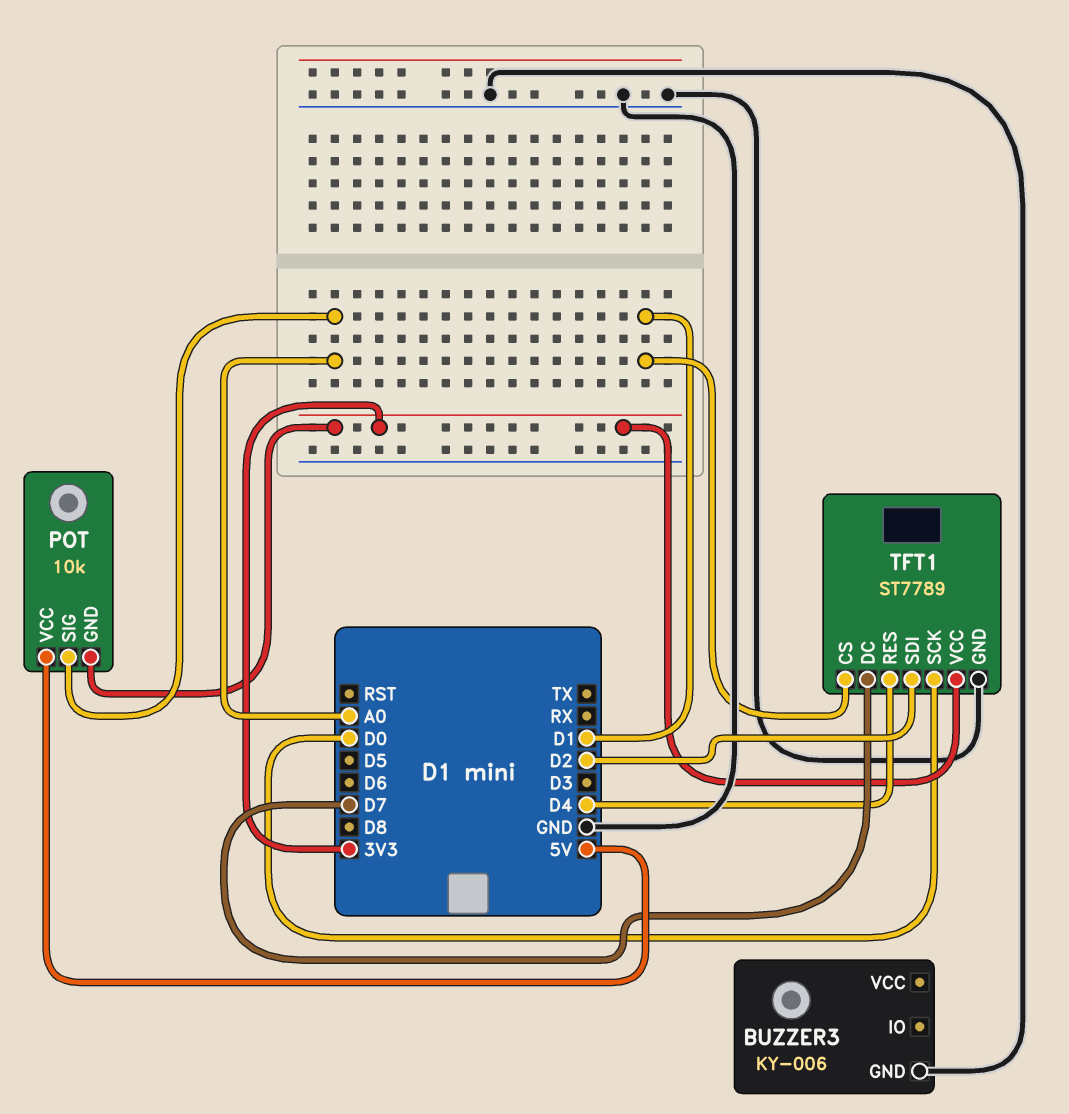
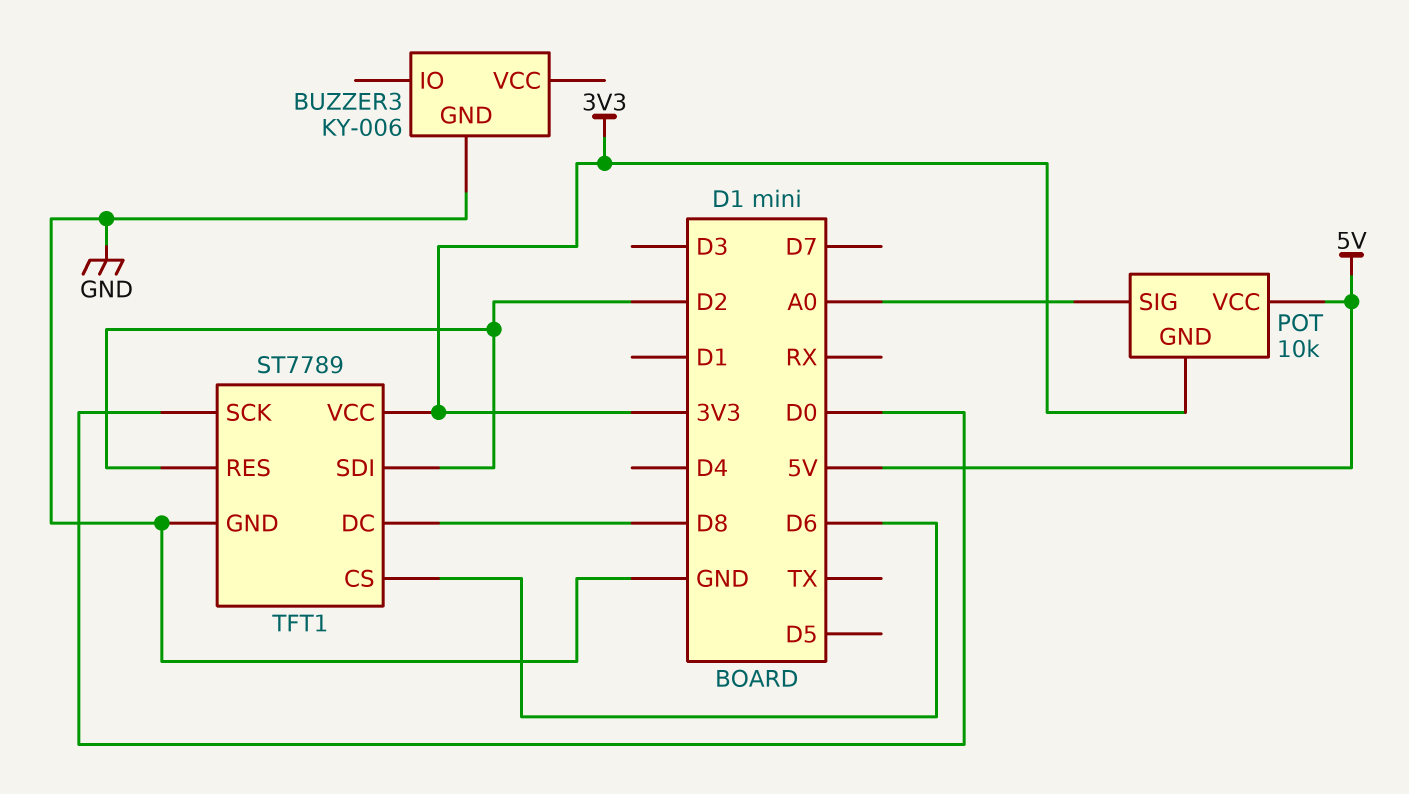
TFT1 pin CS: D1 -> D6
TFT1 pin DC: D7 -> D8
TFT1 pin RES: D4 -> D2

